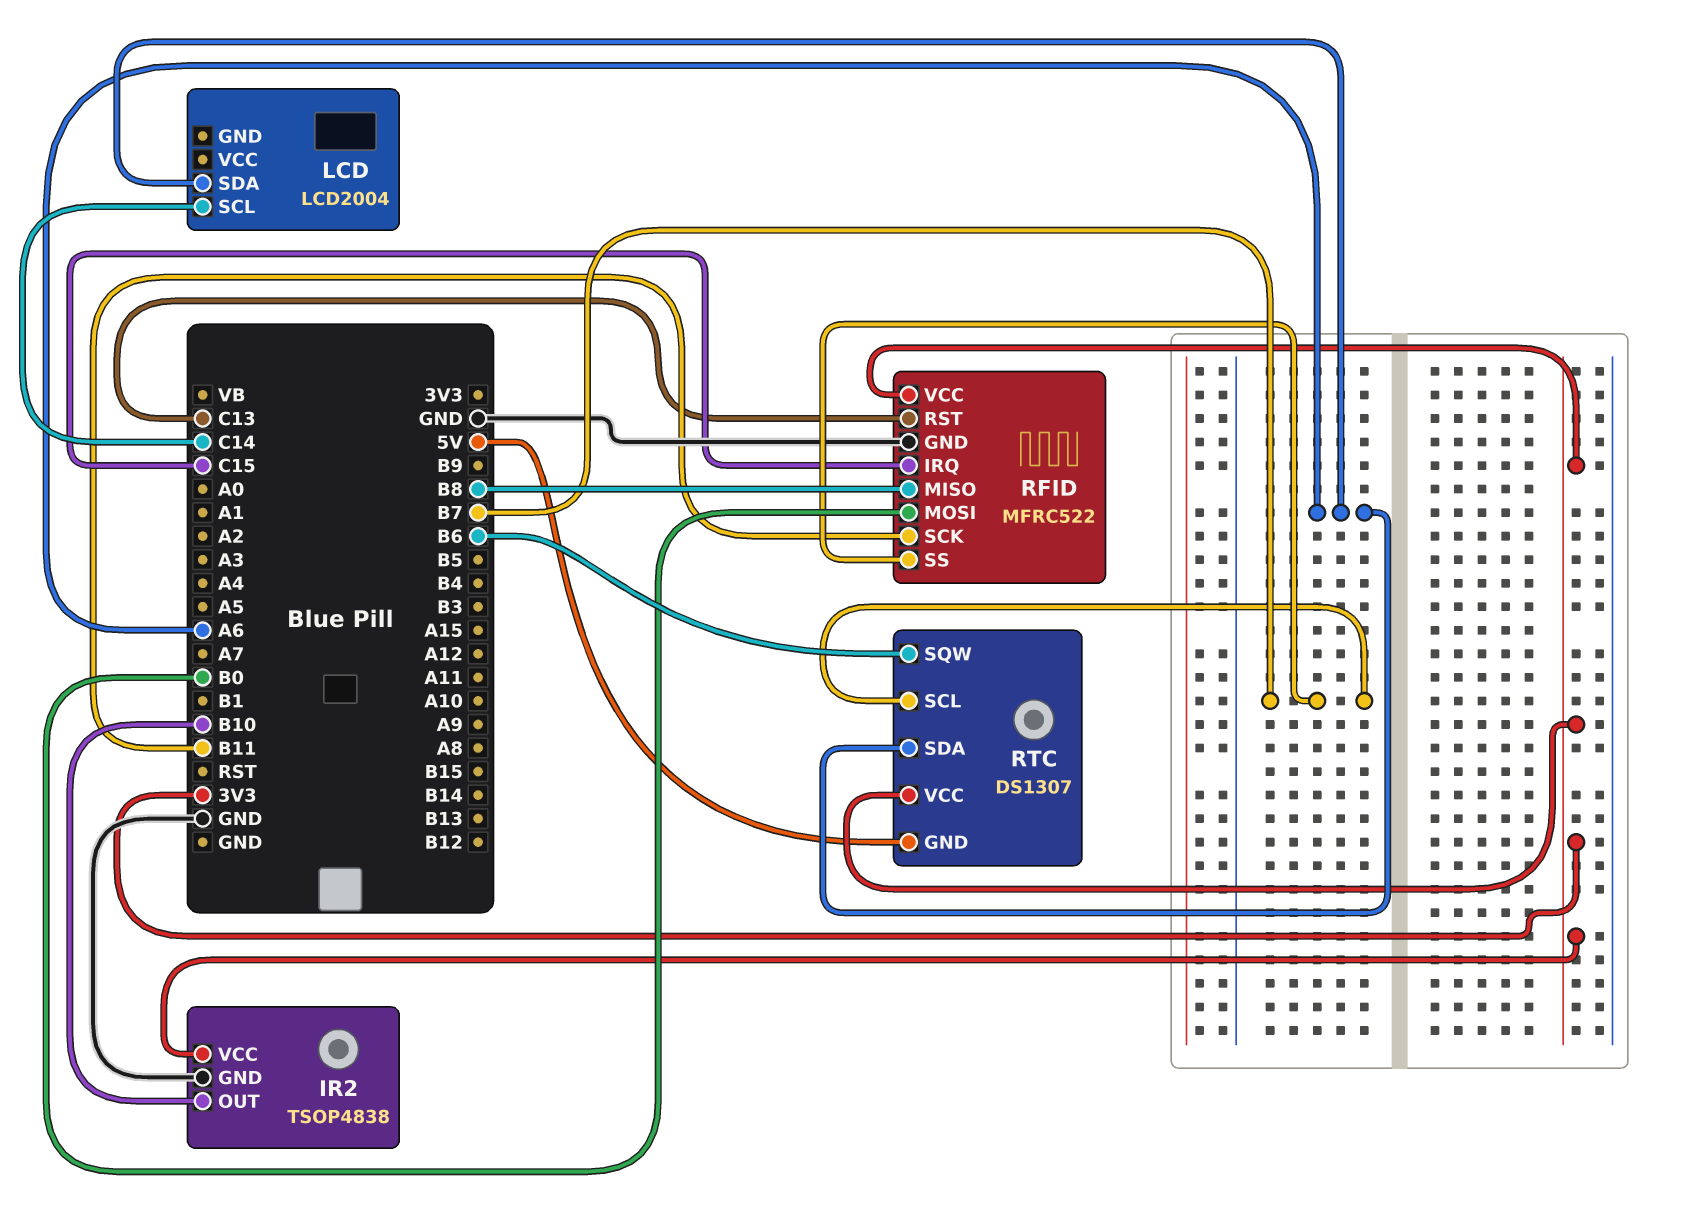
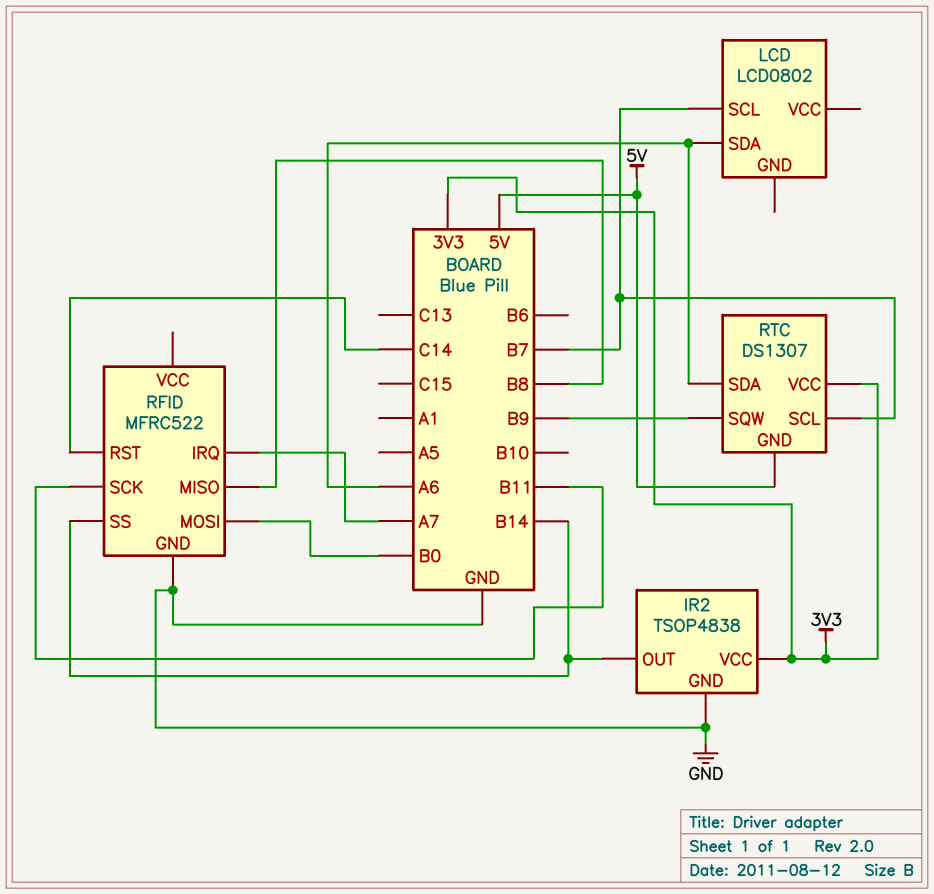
IR2 pin OUT: B10 -> B14
LCD: LCD2004 -> LCD0802
LCD pin SCL: C14 -> B7
RFID pin IRQ: C15 -> A7
RFID pin RST: C13 -> C14
RFID pin SS: B7 -> B14
RFID pin VCC: 3V3 -> none
RTC pin SQW: B6 -> B9

